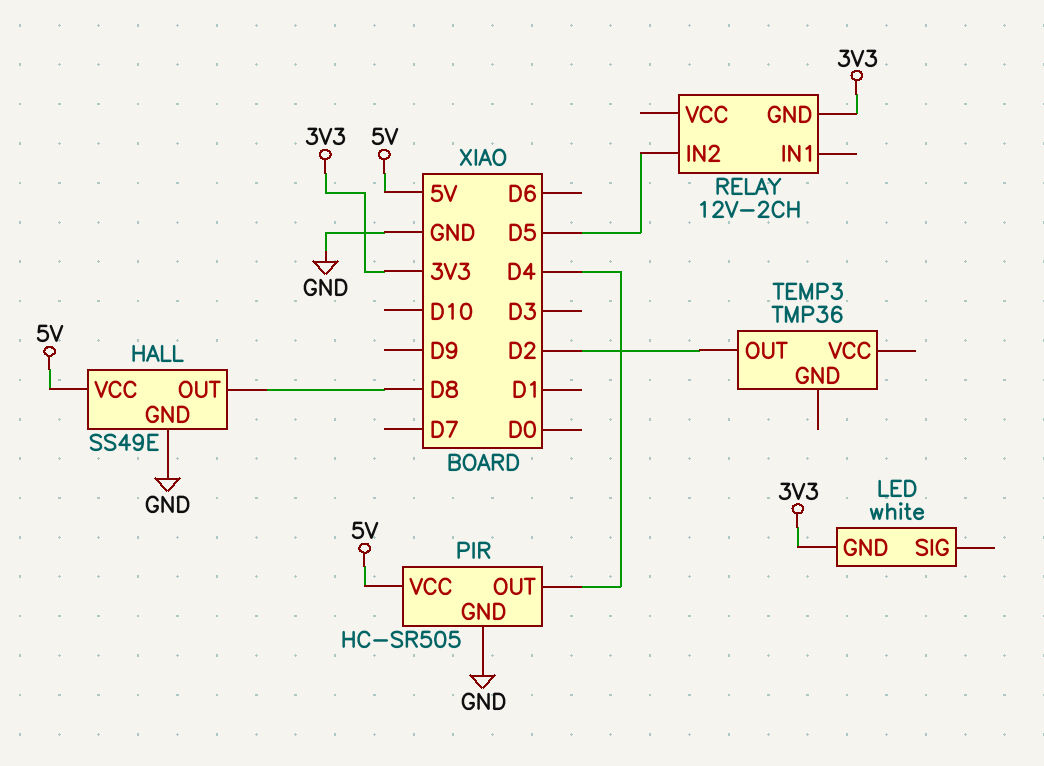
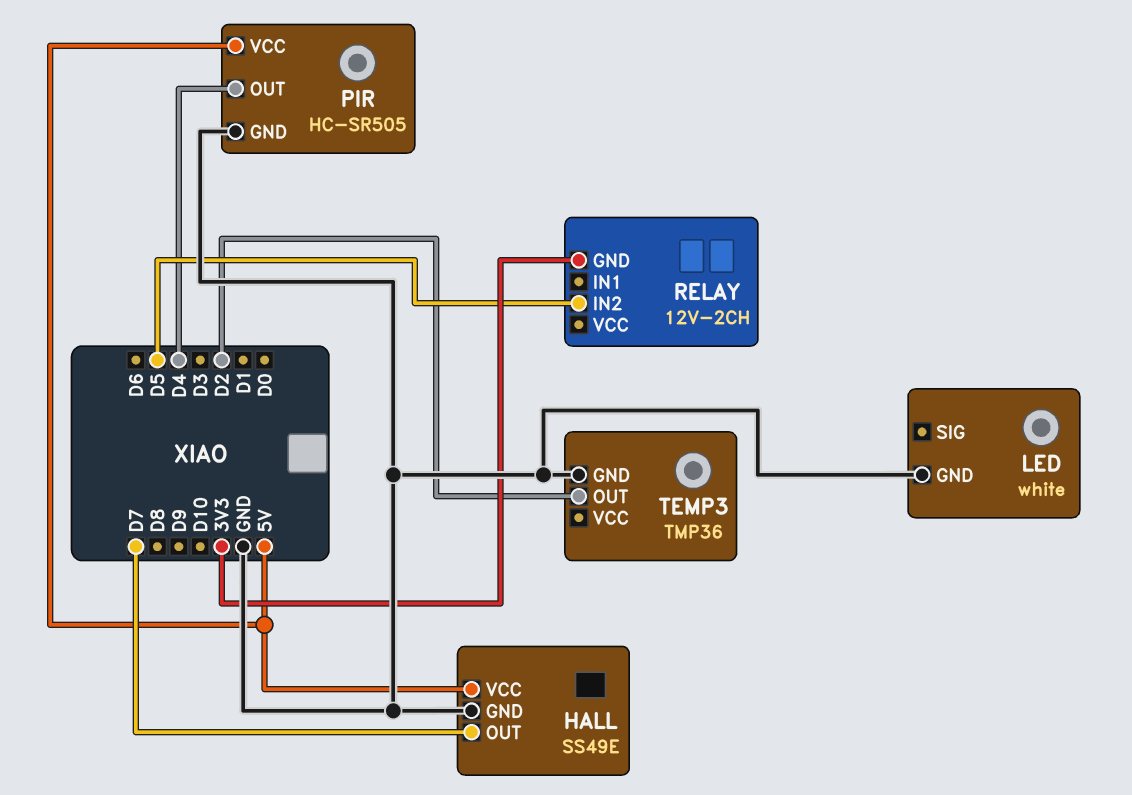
HALL pin OUT: D8 -> D7
LED pin GND: 3V3 -> GND
TEMP3 pin GND: none -> GND

